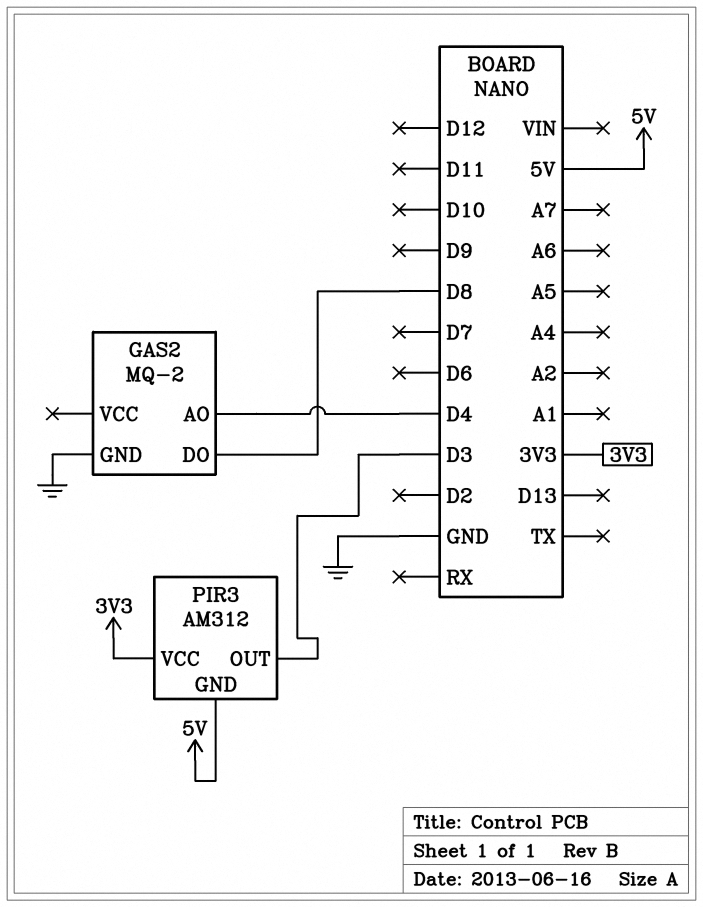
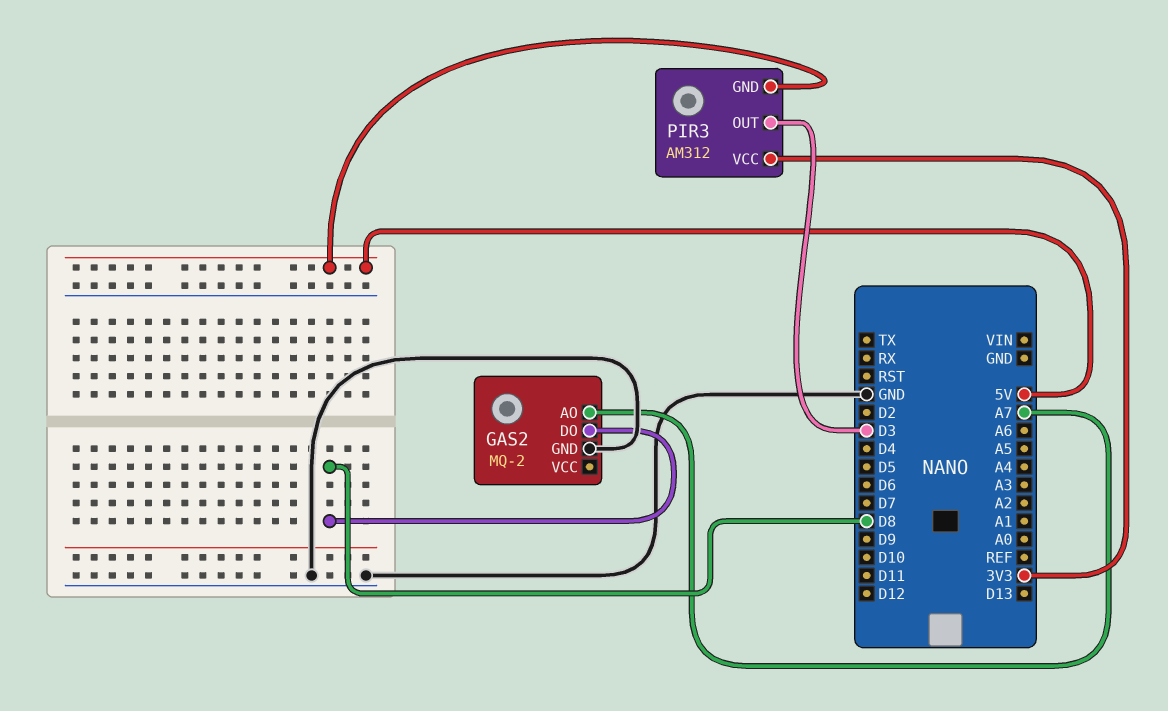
GAS2 pin AO: D4 -> A7

